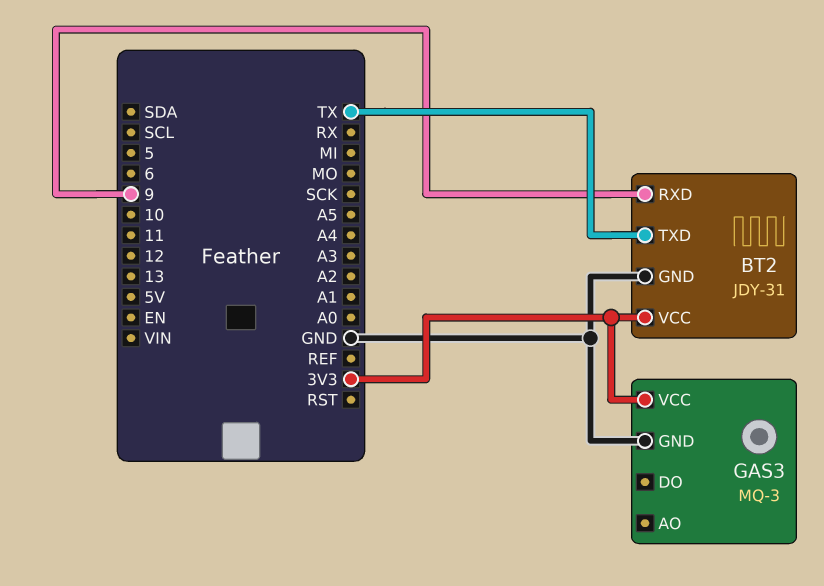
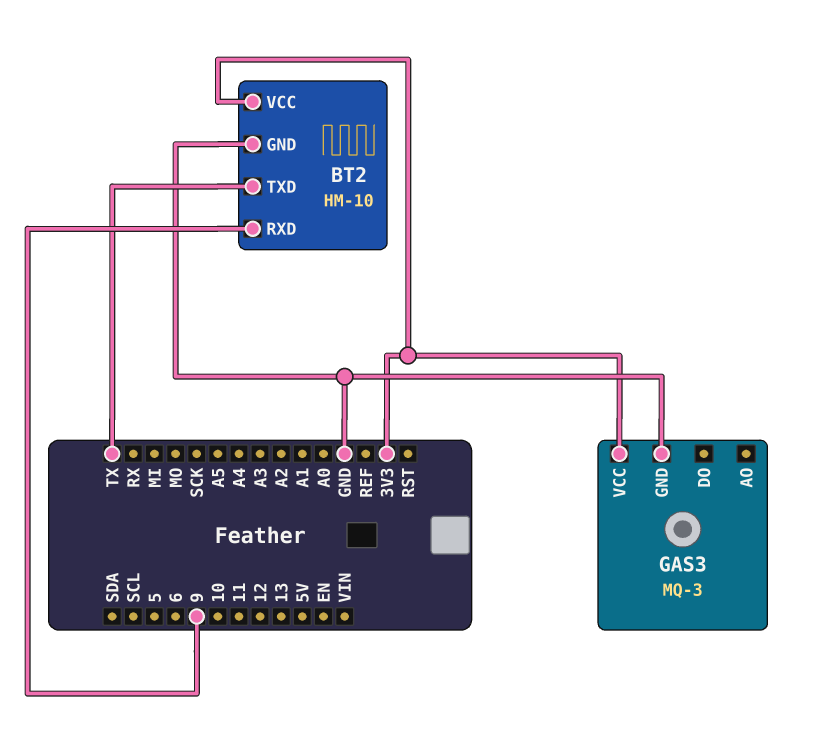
BT2: JDY-31 -> HM-10

